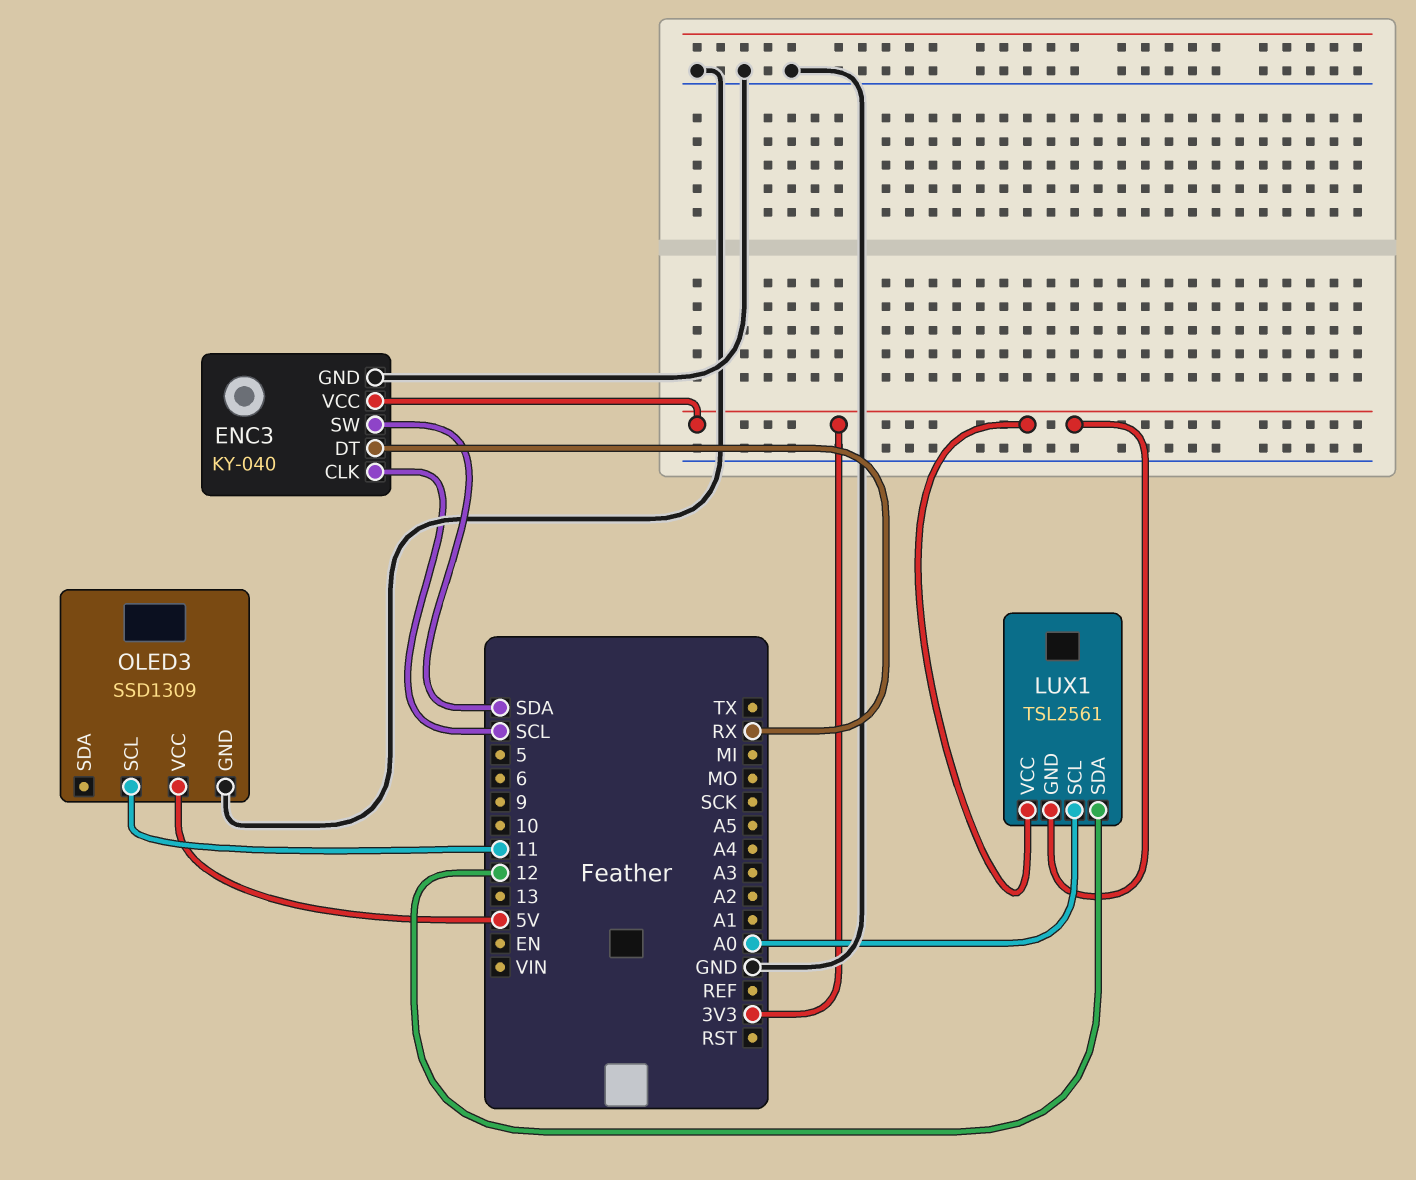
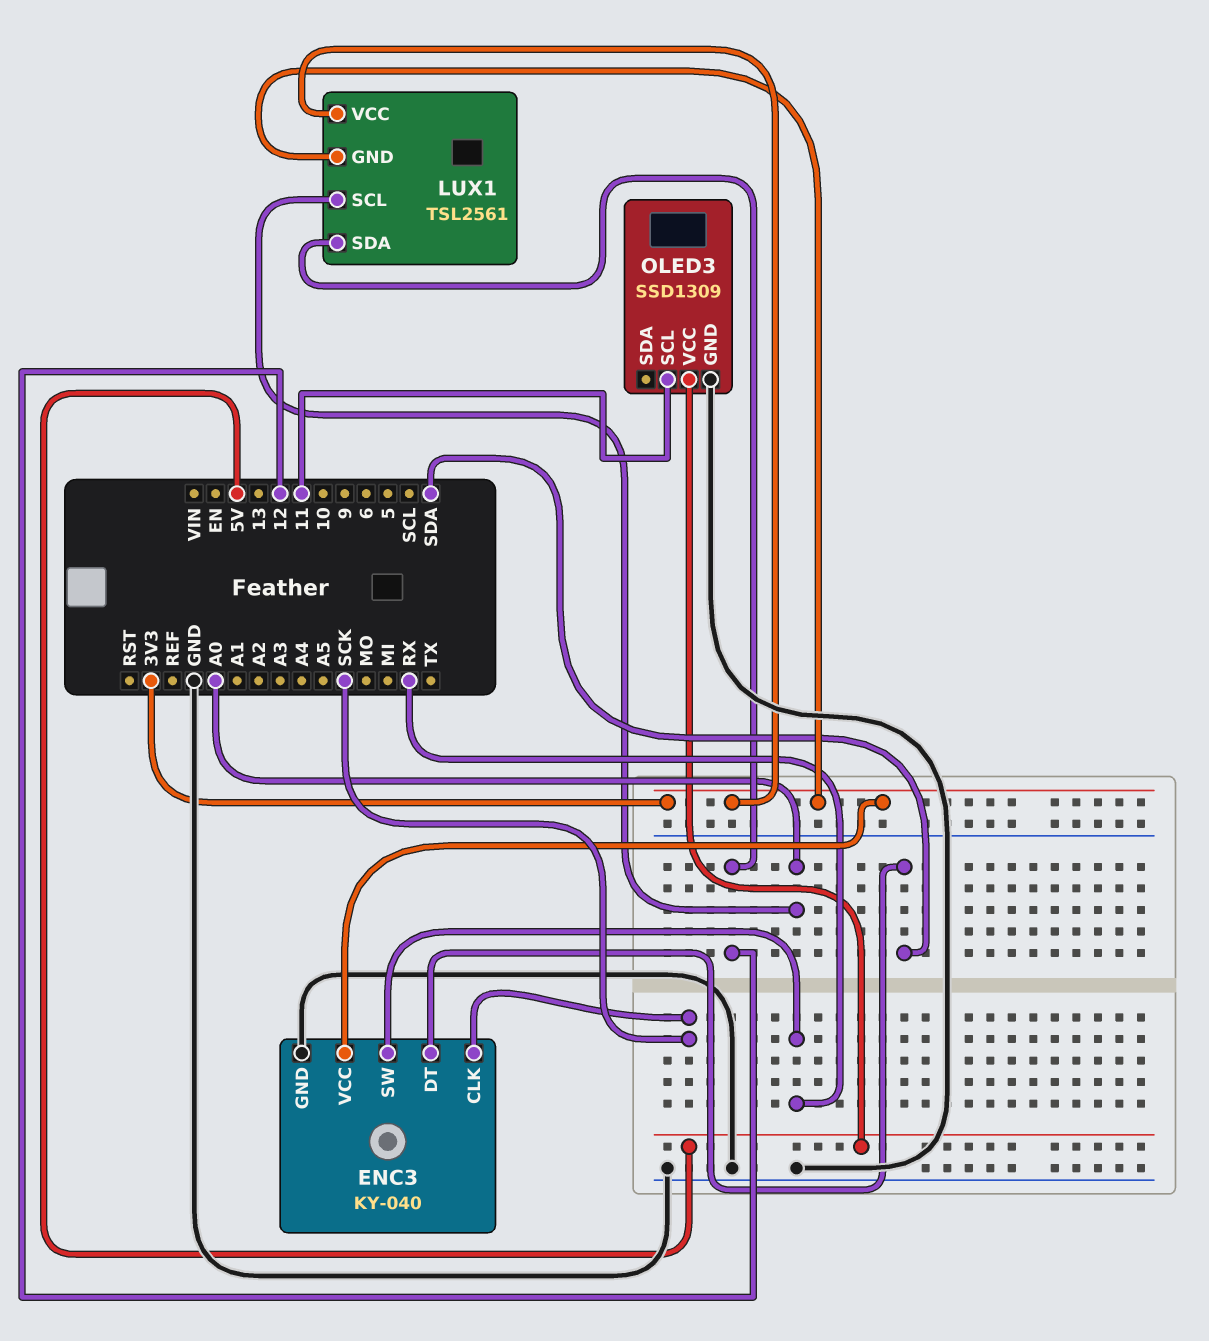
ENC3 pin CLK: SCL -> SCK
ENC3 pin DT: RX -> SDA
ENC3 pin SW: SDA -> RX

